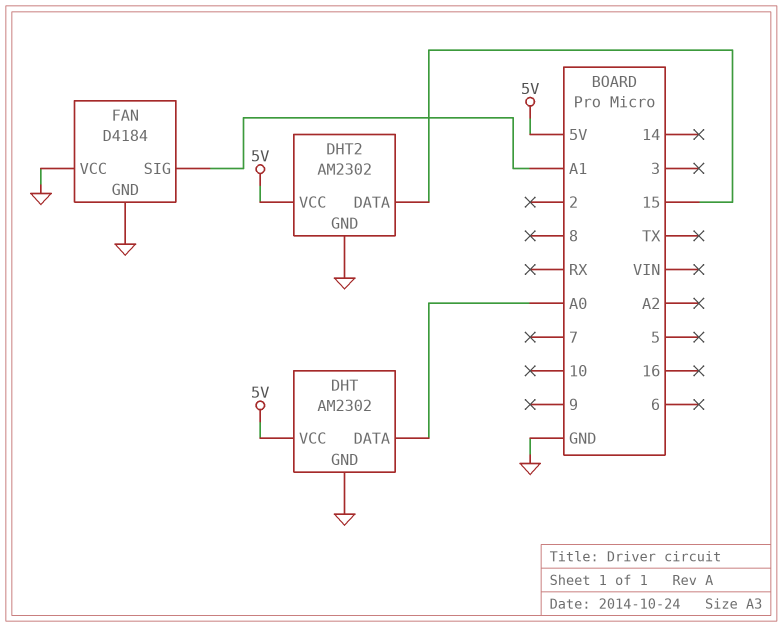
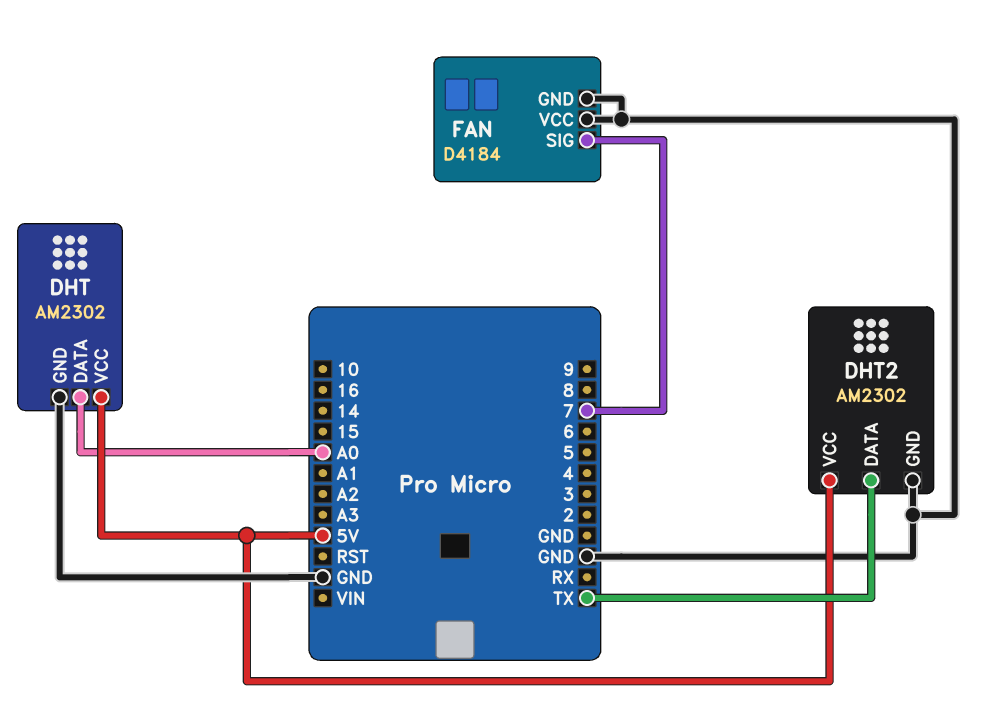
DHT2 pin DATA: 15 -> TX
FAN pin SIG: A1 -> 7

